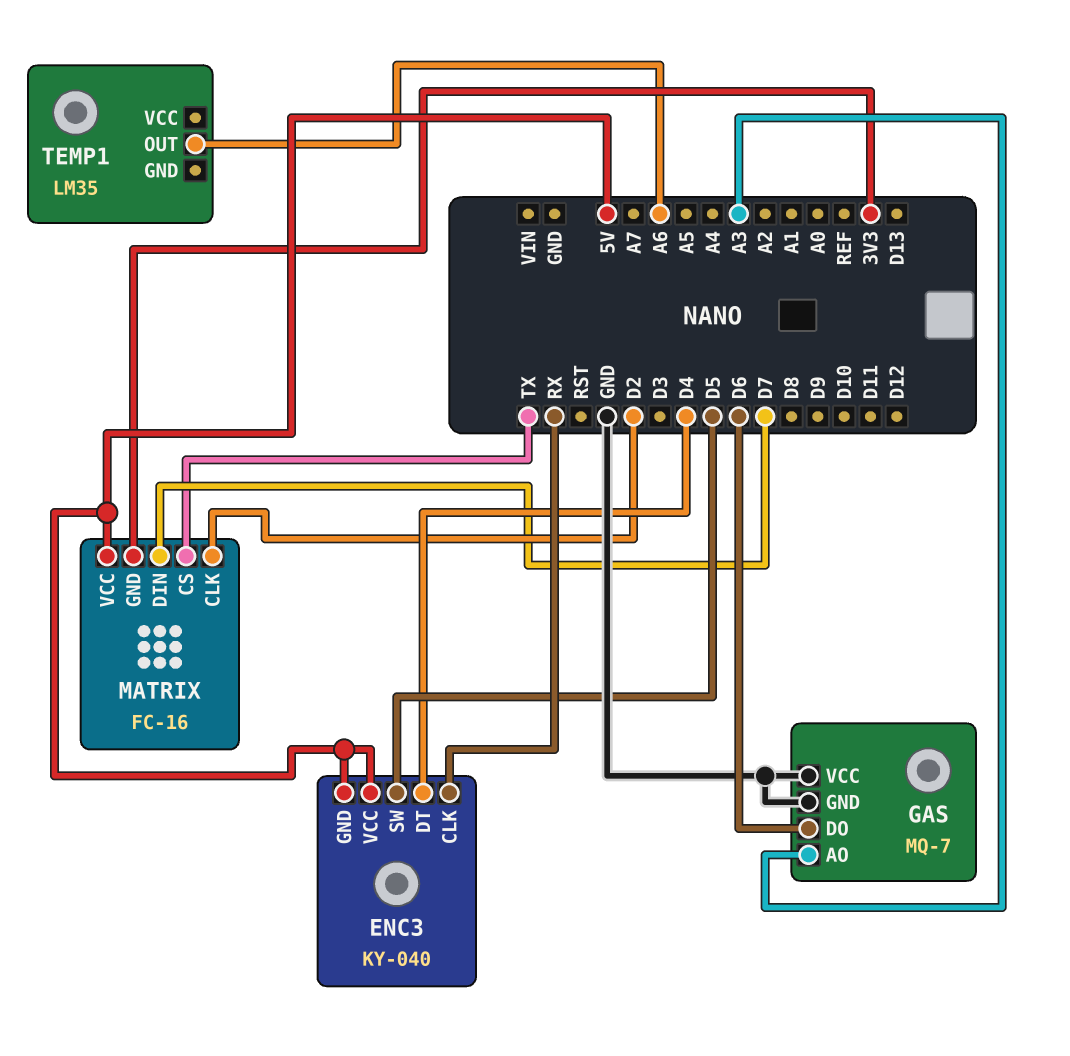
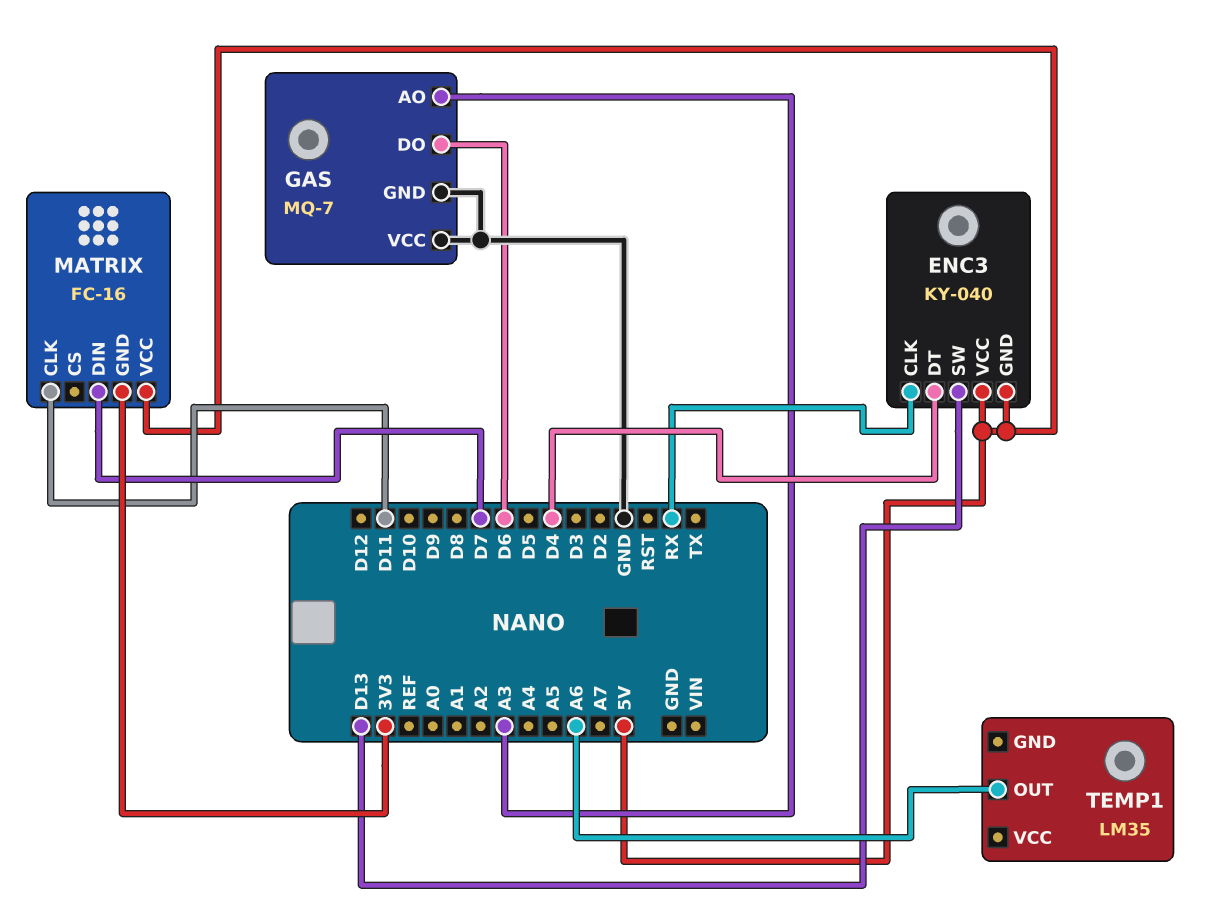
ENC3 pin SW: D5 -> D13
MATRIX pin CLK: D2 -> D11
MATRIX pin CS: TX -> none

